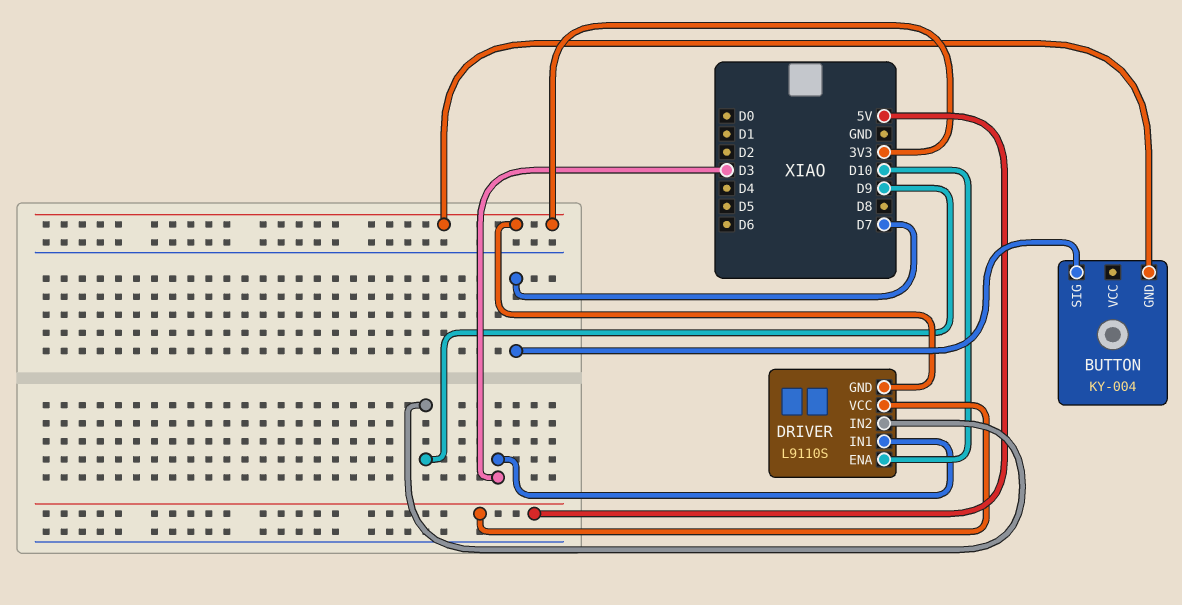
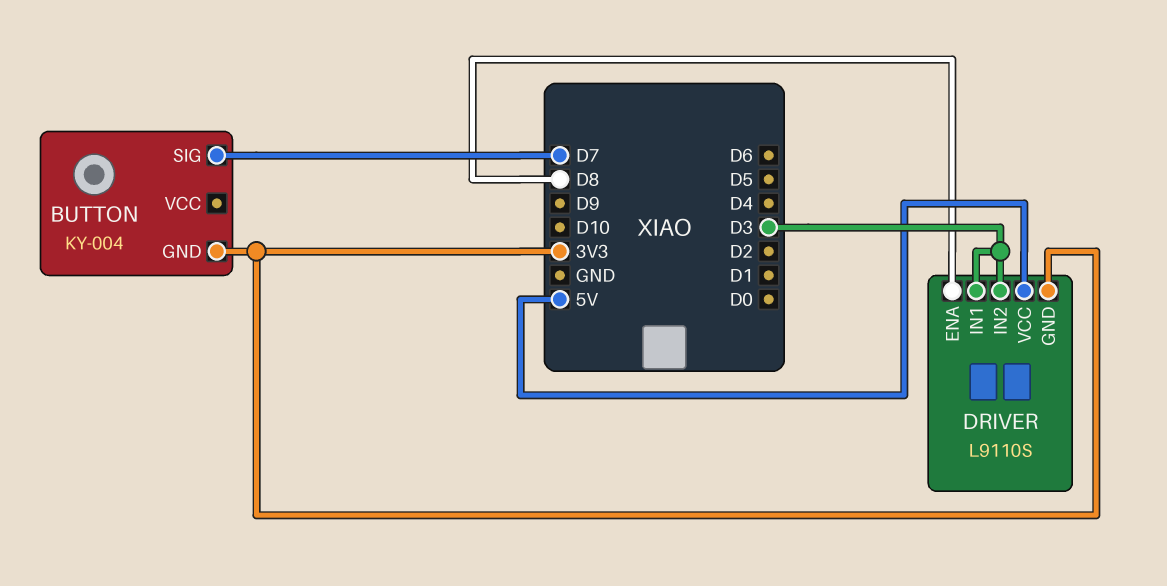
DRIVER pin ENA: D10 -> D8
DRIVER pin IN2: D9 -> D3

